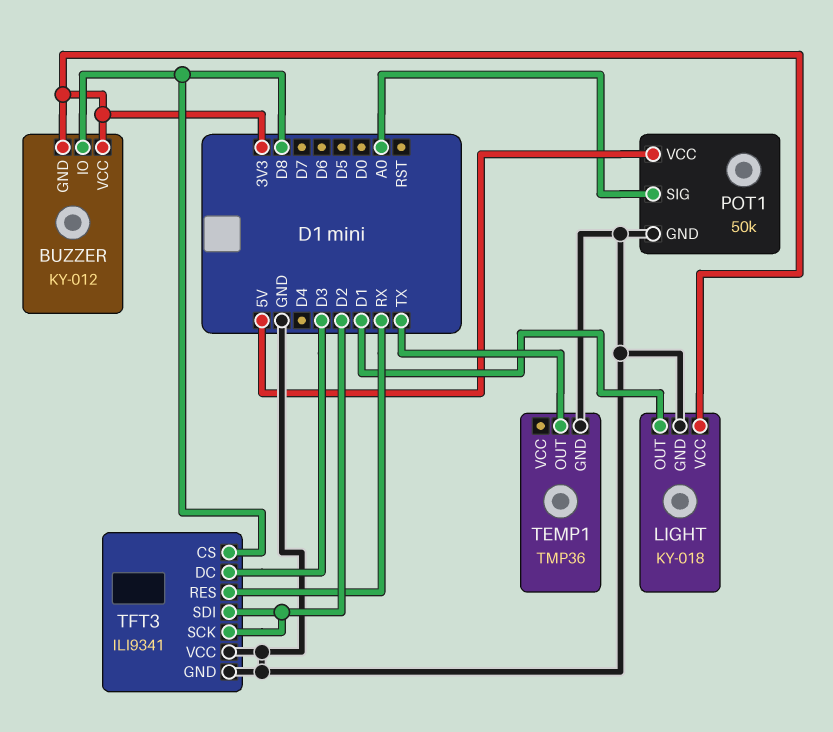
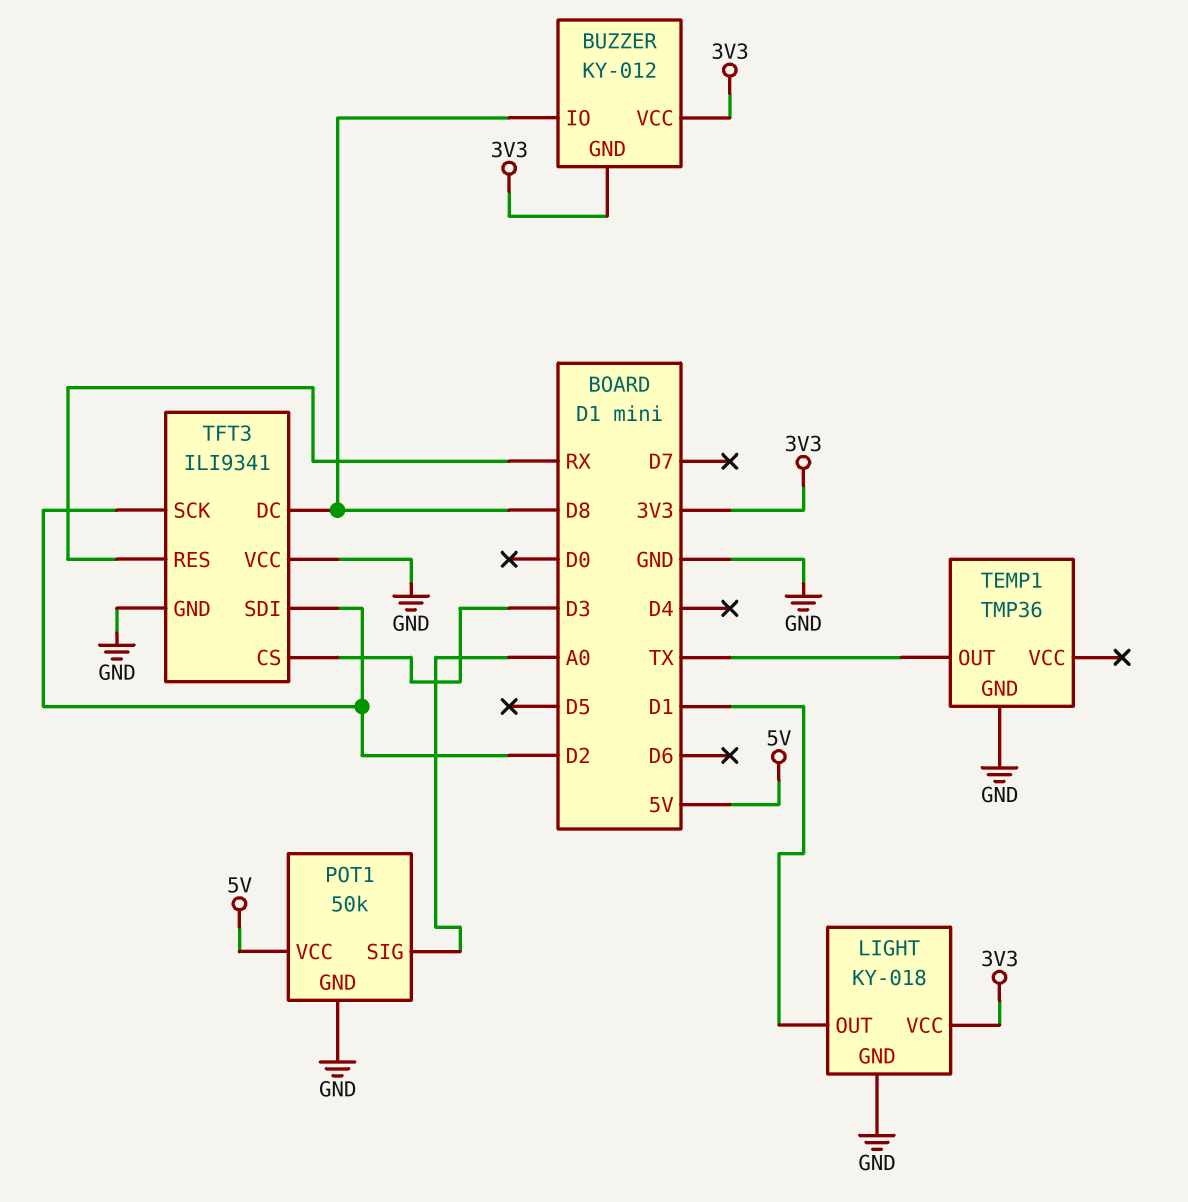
TFT3 pin CS: D8 -> D3
TFT3 pin DC: D3 -> D8

